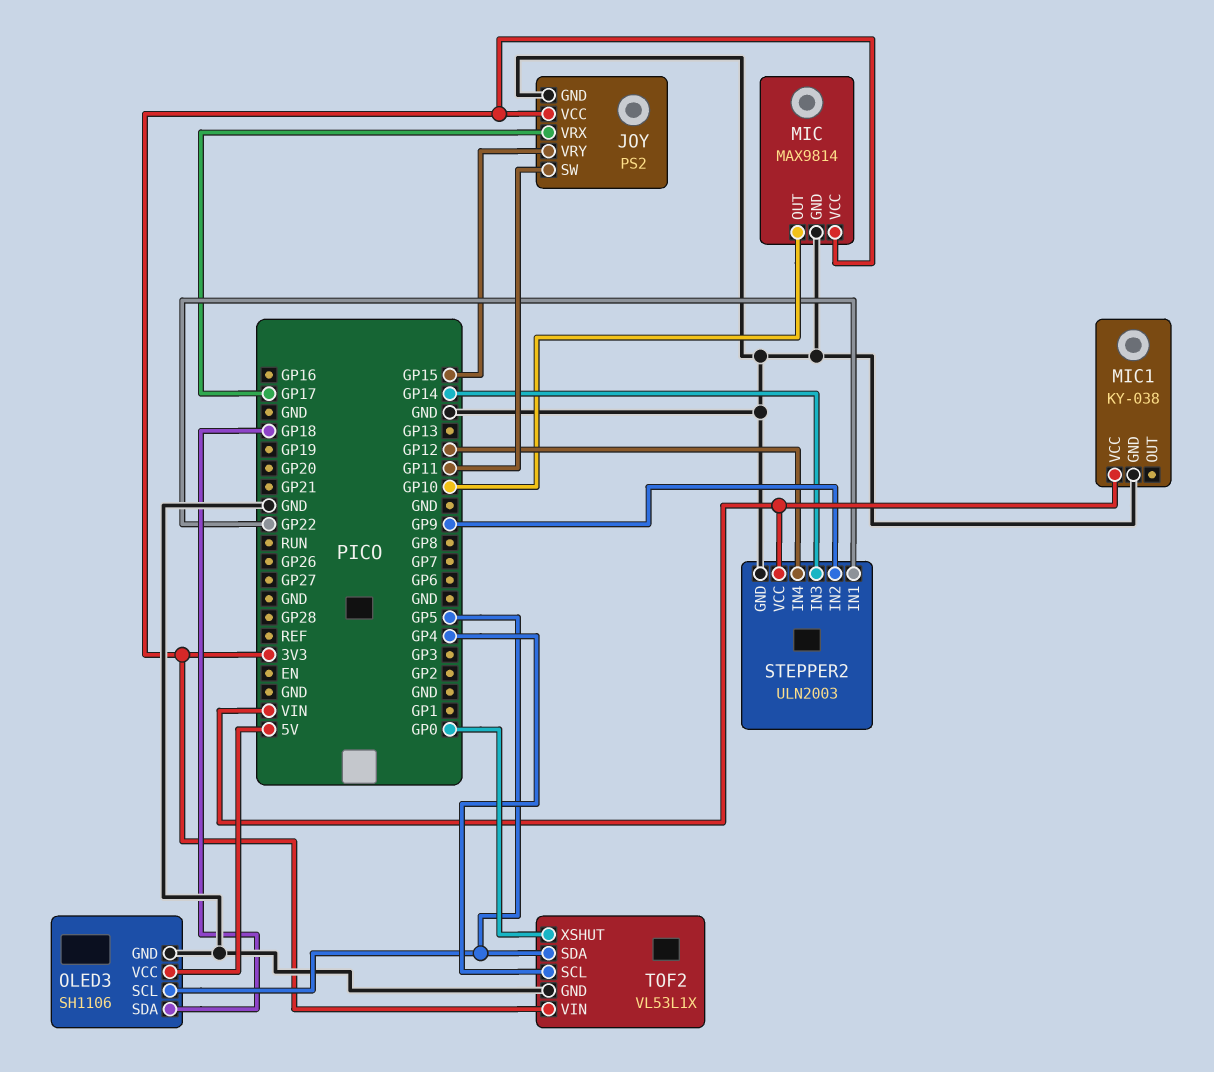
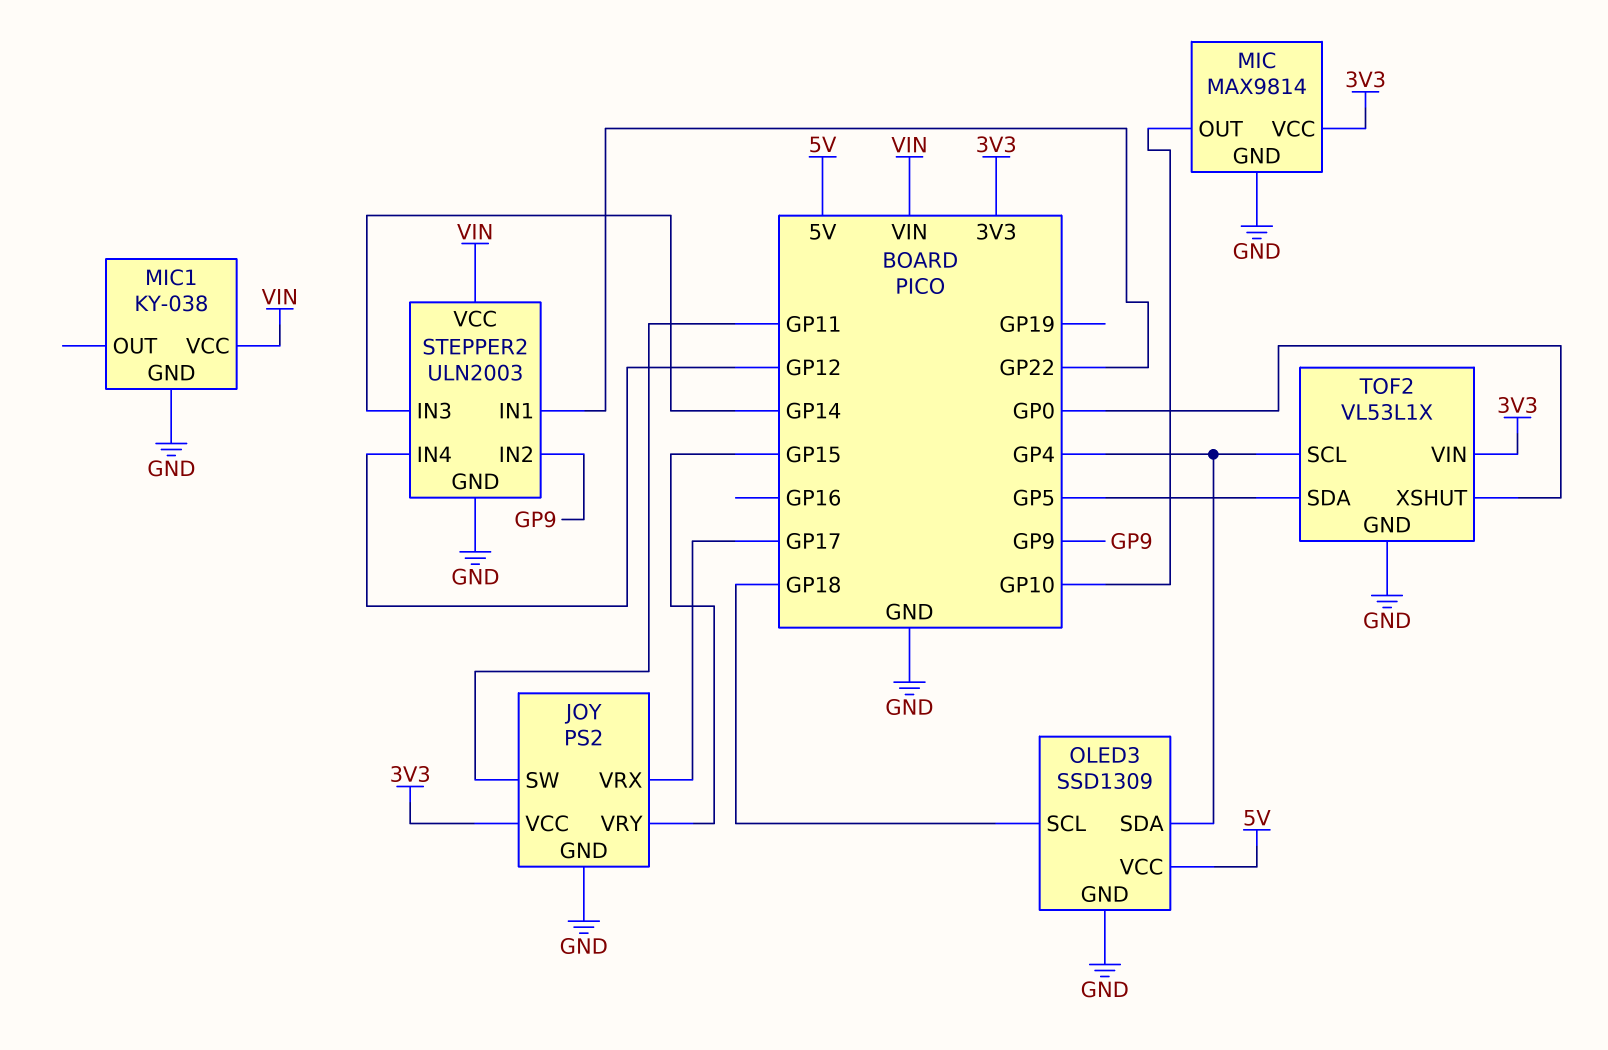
OLED3: SH1106 -> SSD1309
OLED3 pin SCL: GP5 -> GP18
OLED3 pin SDA: GP18 -> GP4

